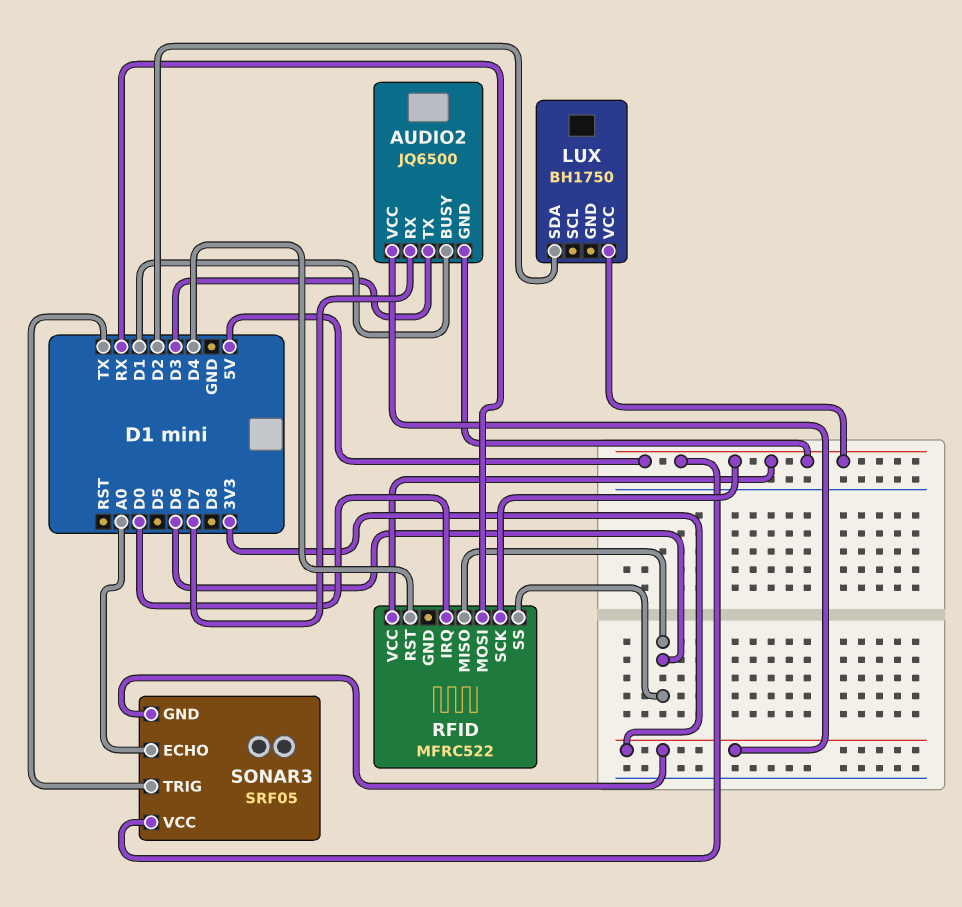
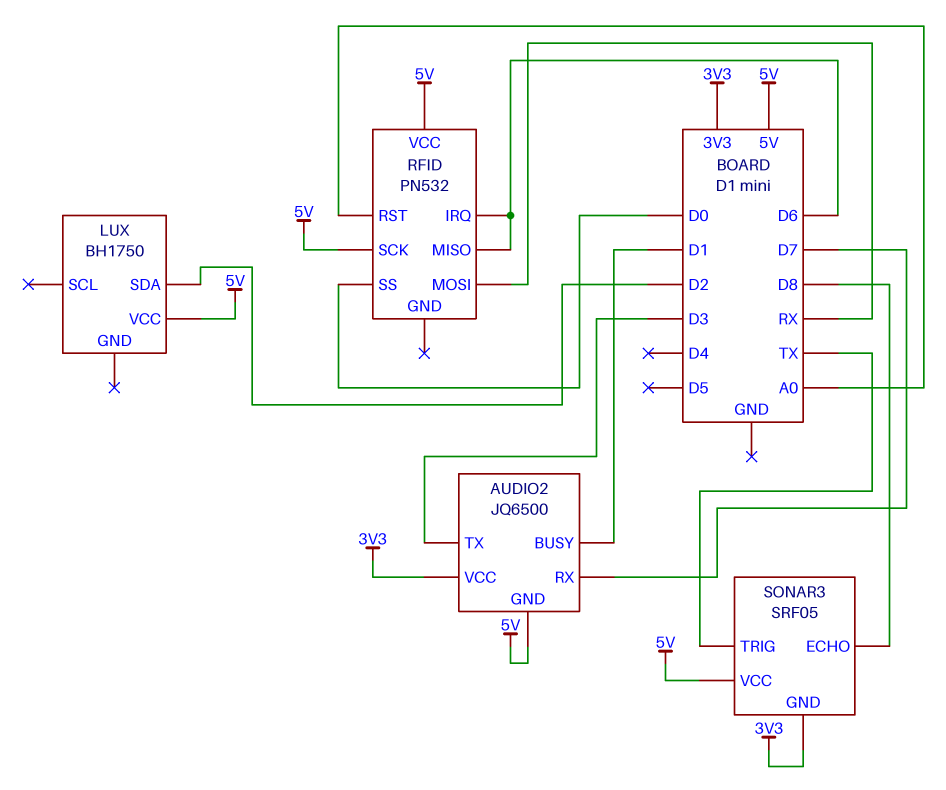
RFID: MFRC522 -> PN532
RFID pin IRQ: D0 -> D6
RFID pin RST: D4 -> A0
RFID pin SS: D6 -> D0
SONAR3 pin ECHO: A0 -> D8

